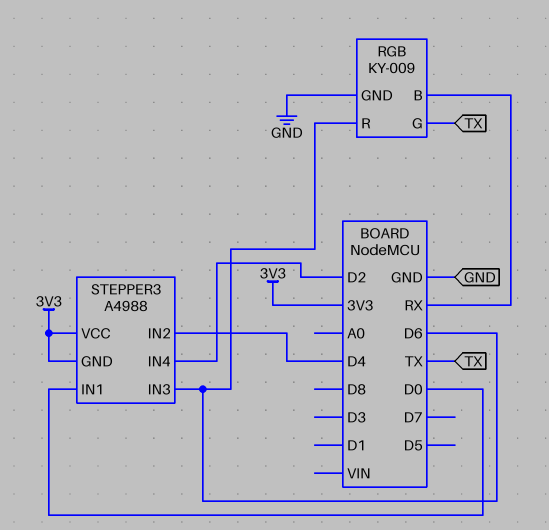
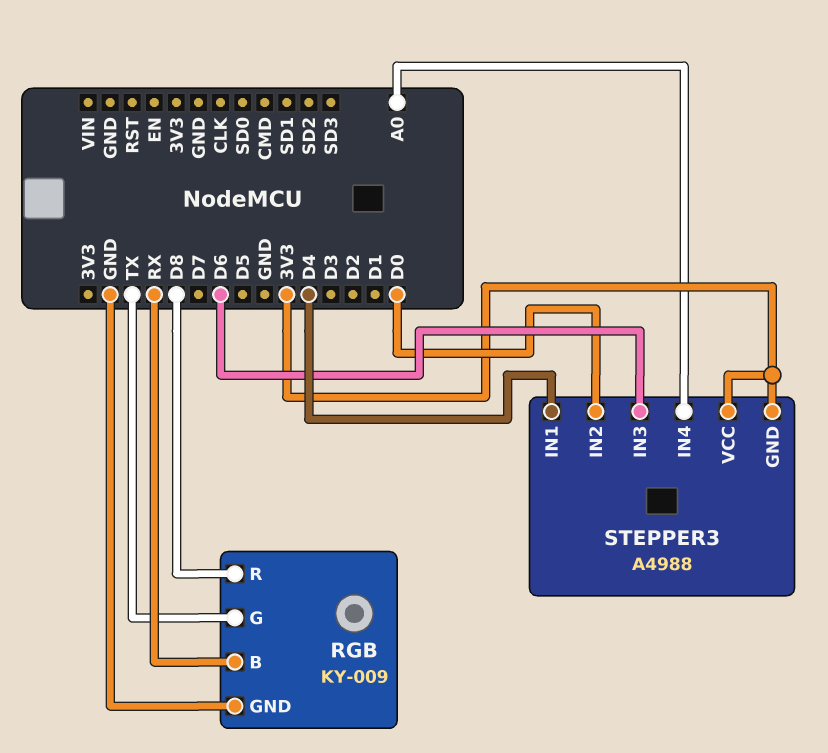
RGB pin R: D6 -> D8
STEPPER3 pin IN1: D0 -> D4
STEPPER3 pin IN2: D4 -> D0
STEPPER3 pin IN4: D2 -> A0

